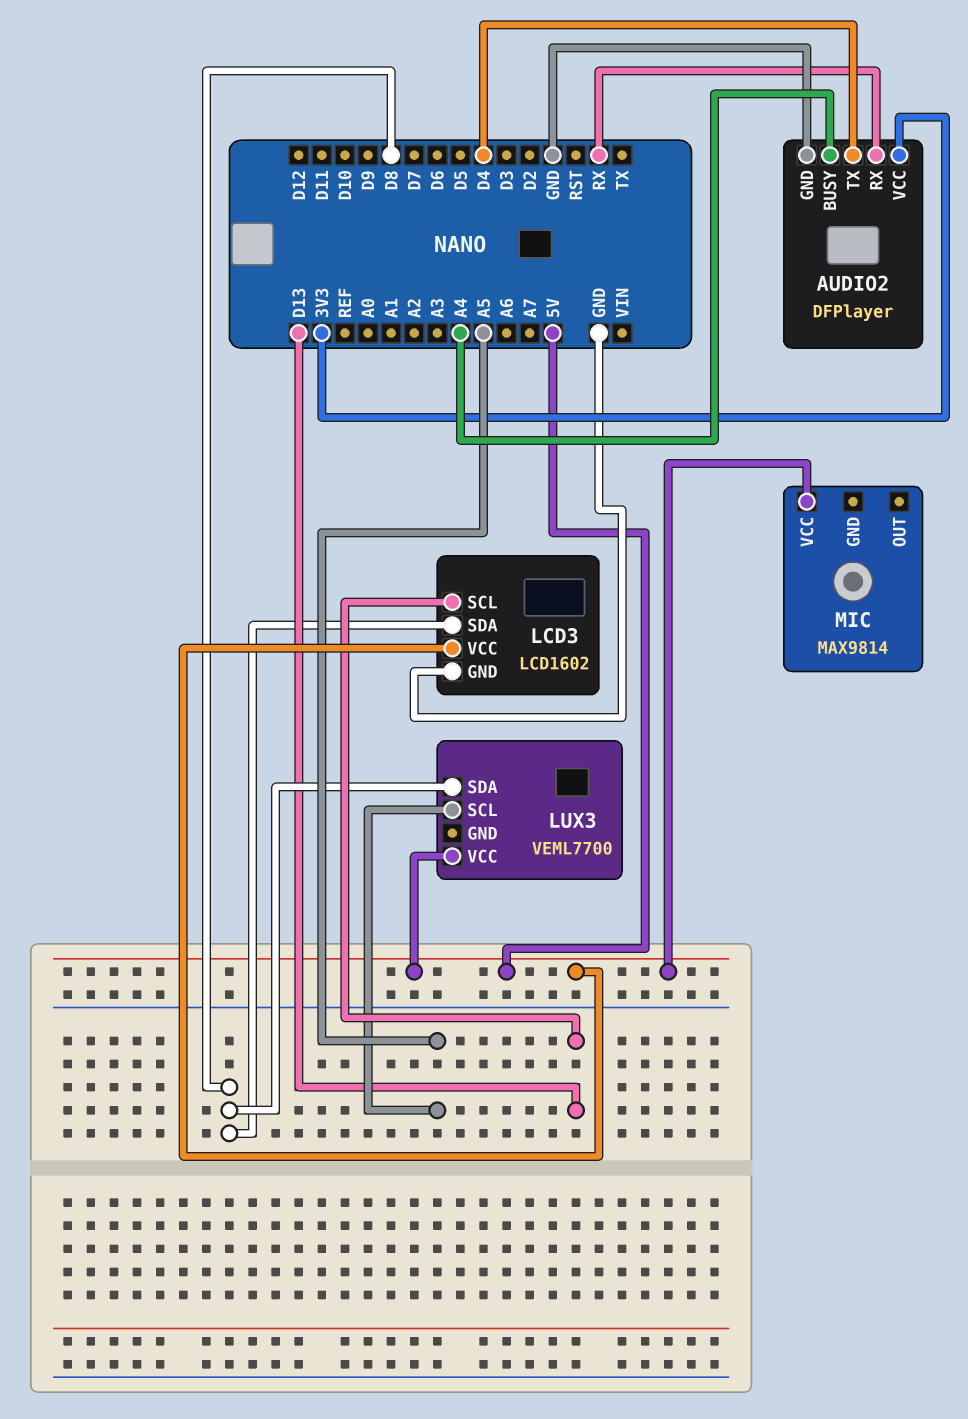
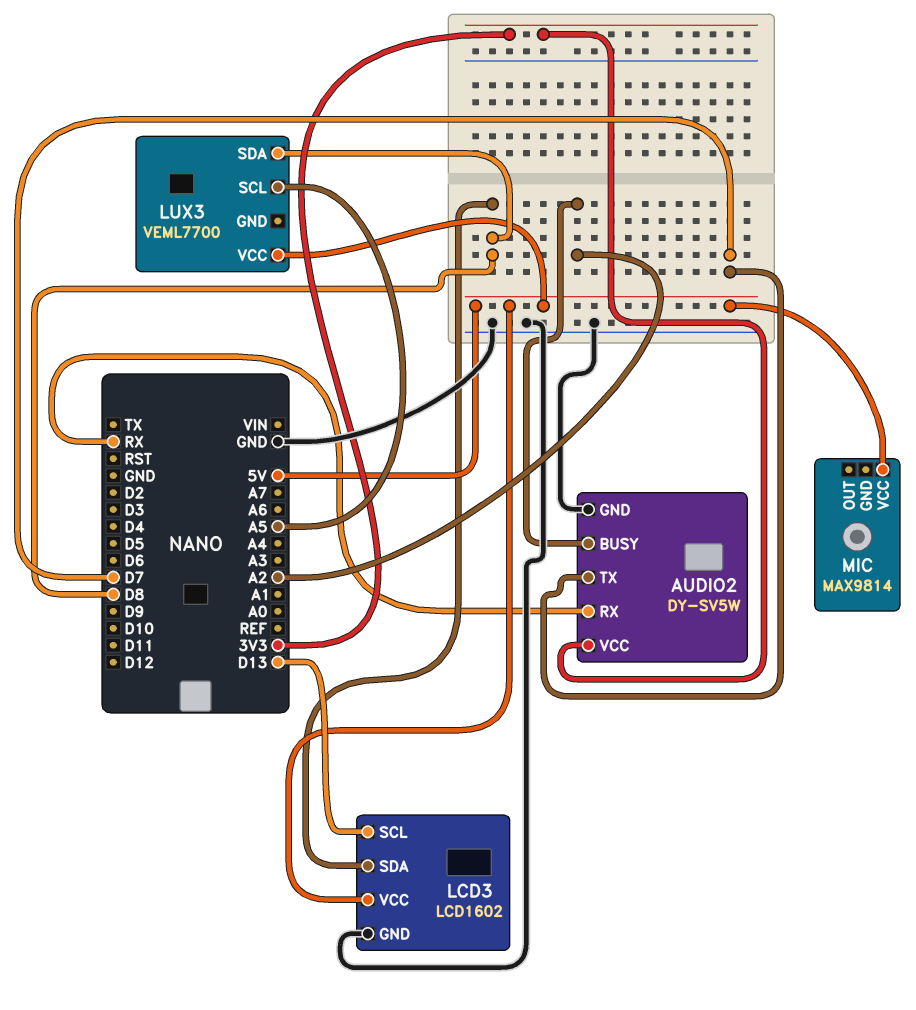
AUDIO2: DFPlayer -> DY-SV5W
AUDIO2 pin BUSY: A4 -> A2
AUDIO2 pin TX: D4 -> D7

